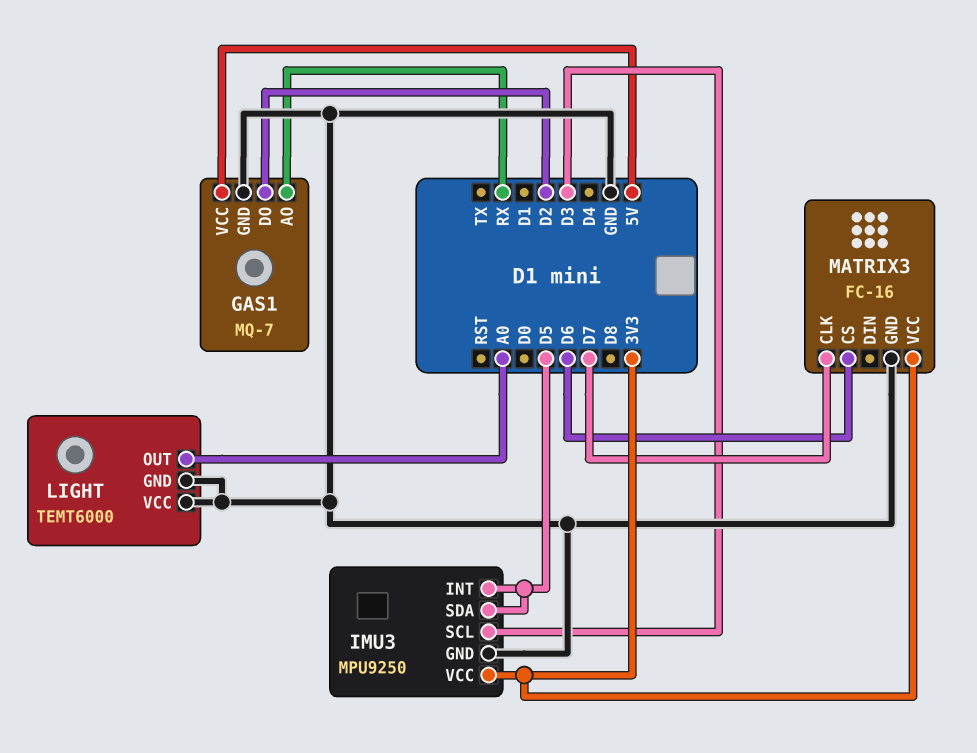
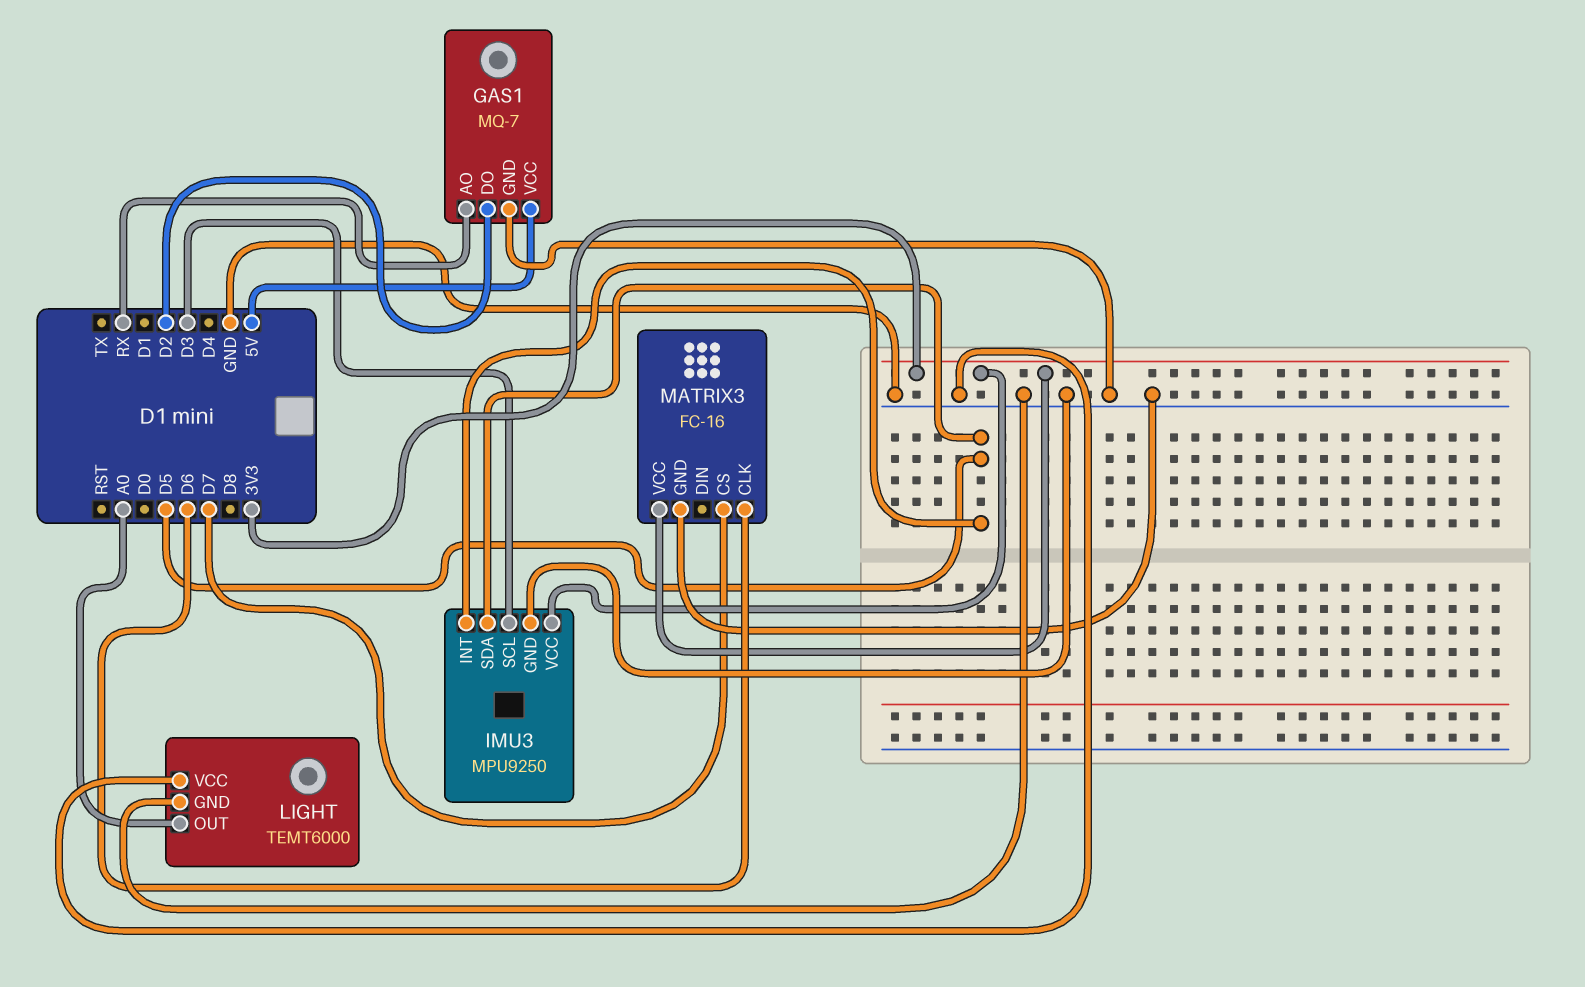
MATRIX3 pin CLK: D7 -> D6
MATRIX3 pin CS: D6 -> D7

